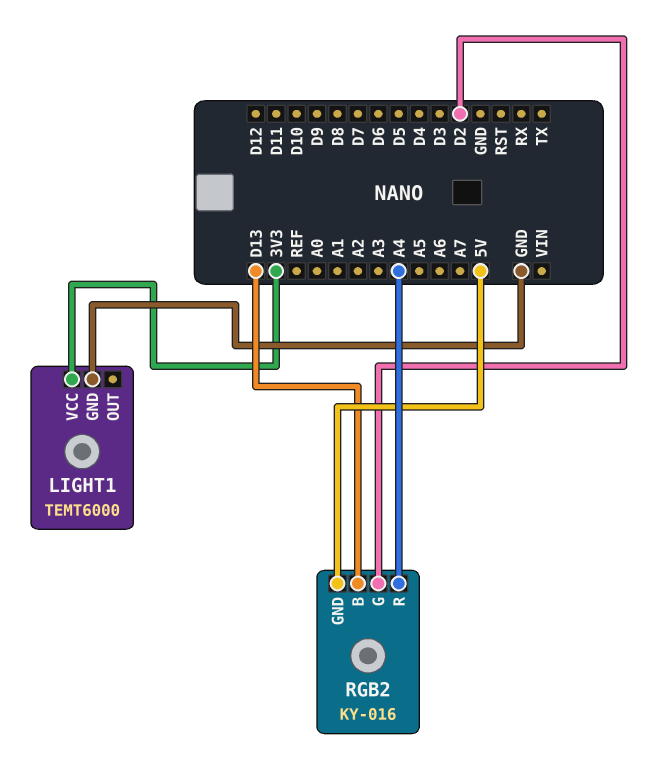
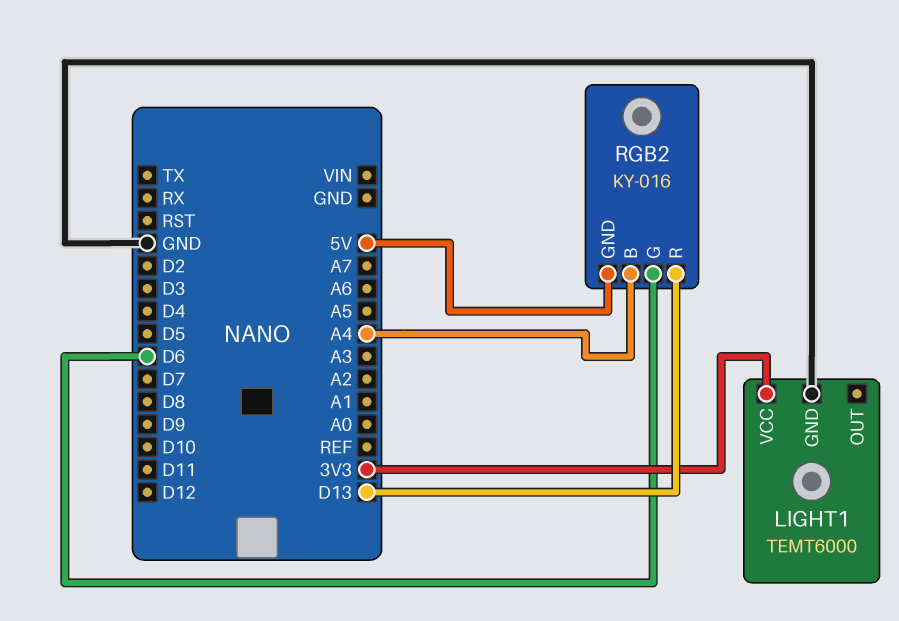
RGB2 pin B: D13 -> A4
RGB2 pin G: D2 -> D6
RGB2 pin R: A4 -> D13

